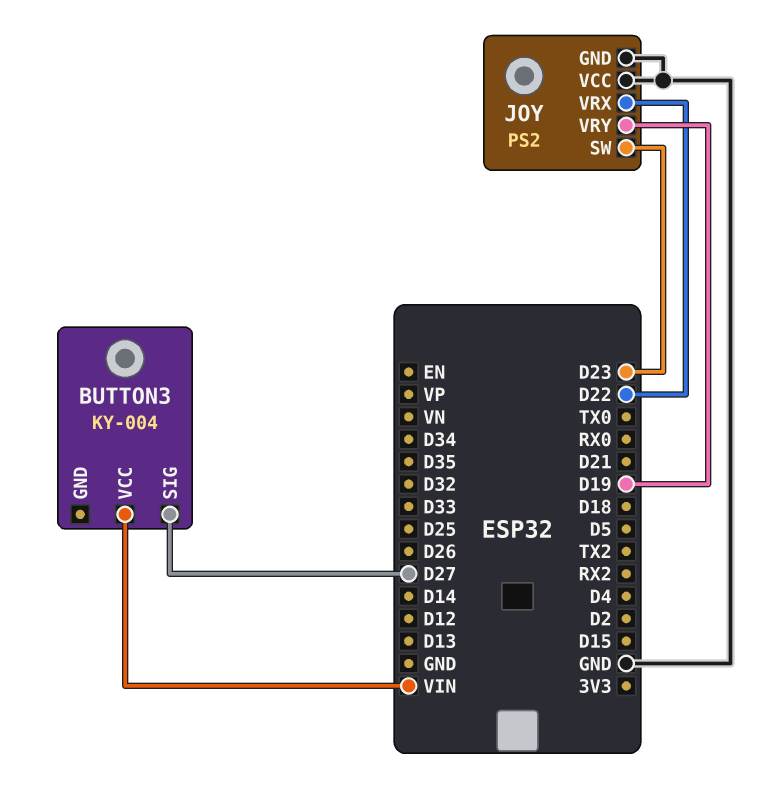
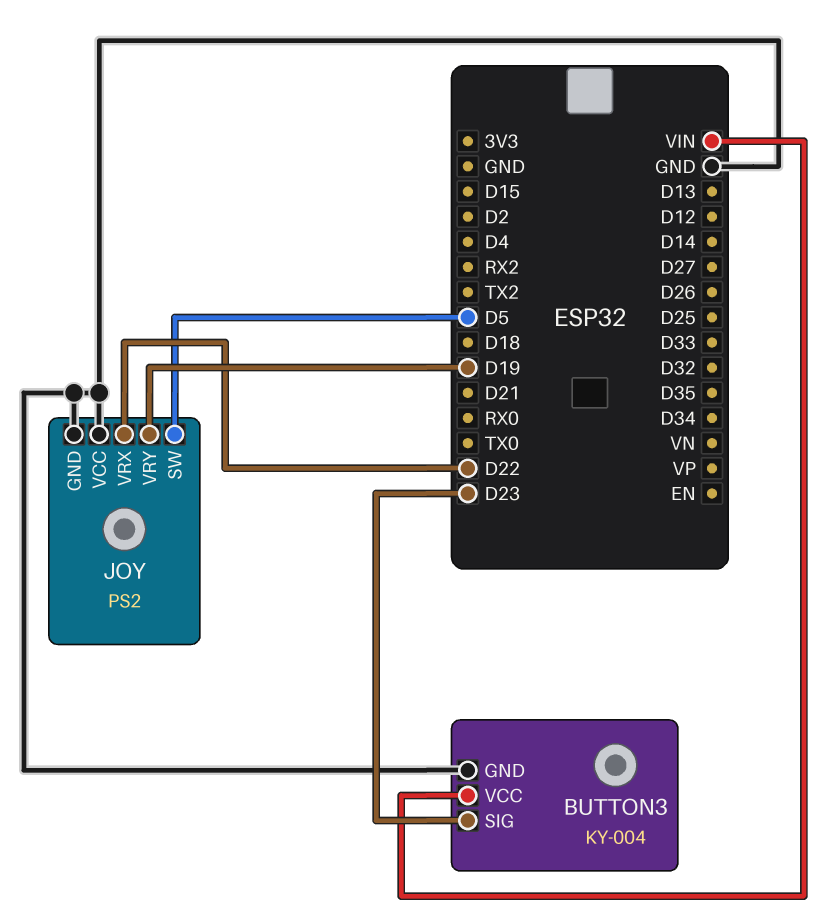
BUTTON3 pin GND: none -> GND
BUTTON3 pin SIG: D27 -> D23
JOY pin SW: D23 -> D5

